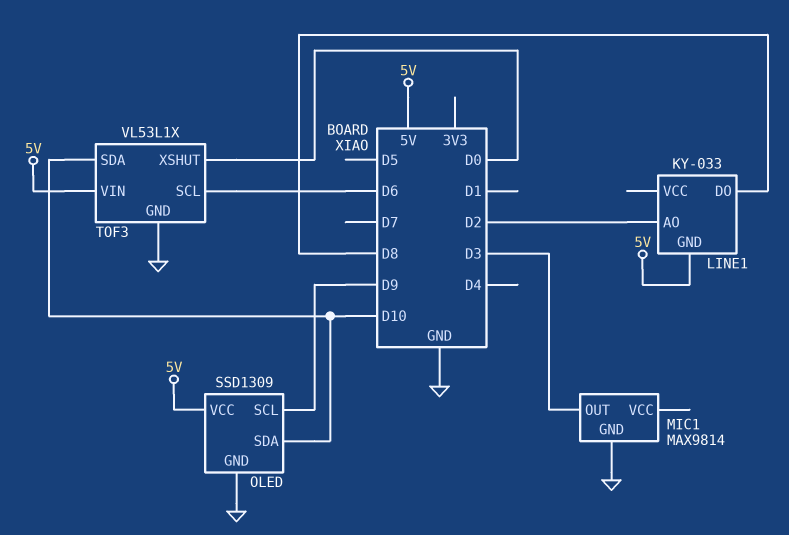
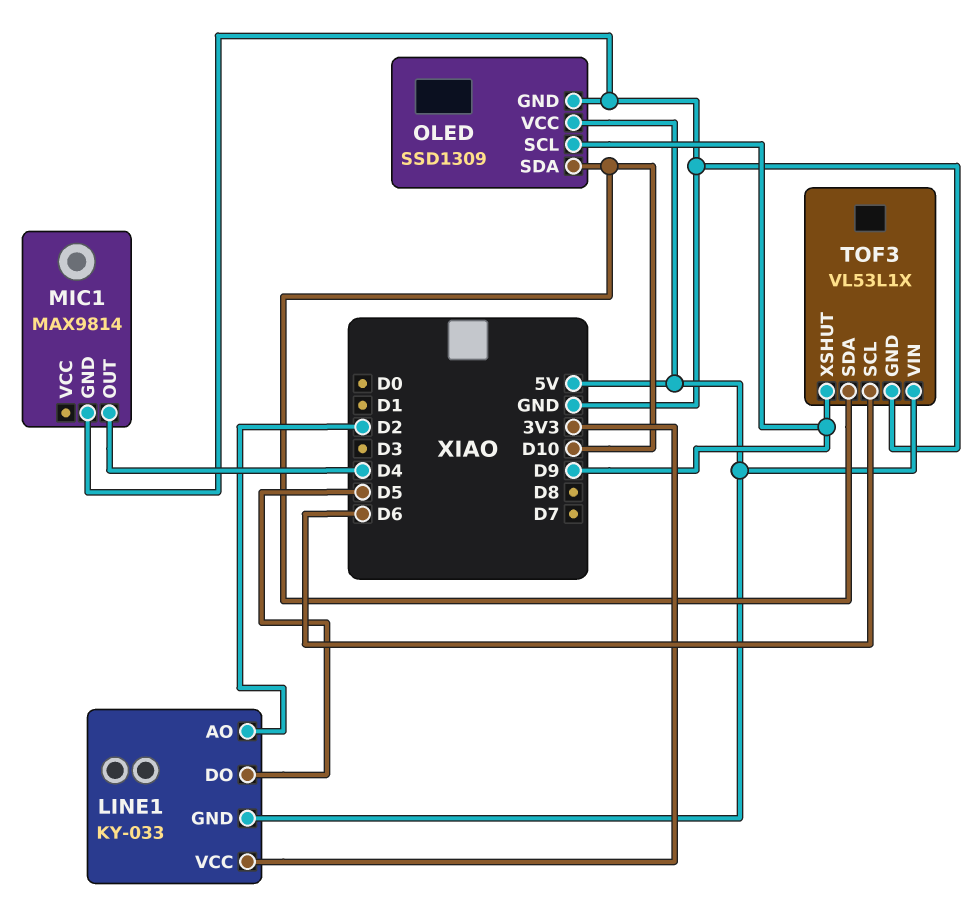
LINE1 pin DO: D8 -> D5
LINE1 pin VCC: none -> 3V3
MIC1 pin OUT: D3 -> D4
TOF3 pin XSHUT: D0 -> D9

